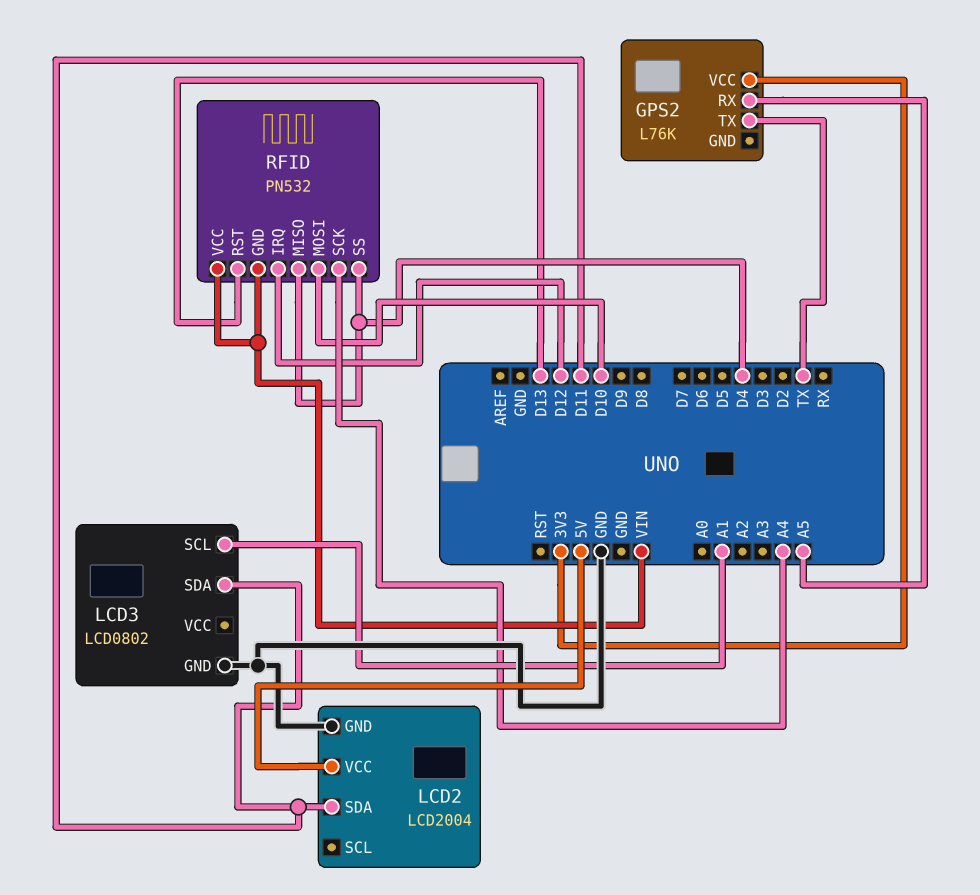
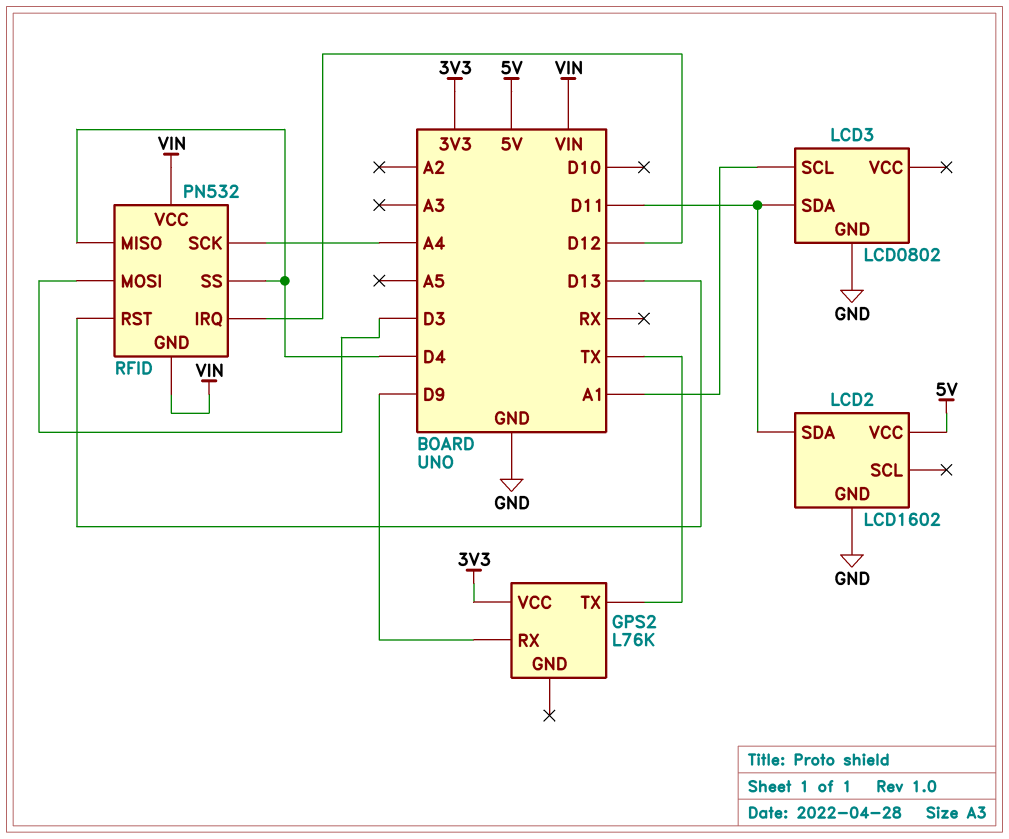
GPS2 pin RX: A5 -> D9
LCD2: LCD2004 -> LCD1602
RFID pin MOSI: D10 -> D3

